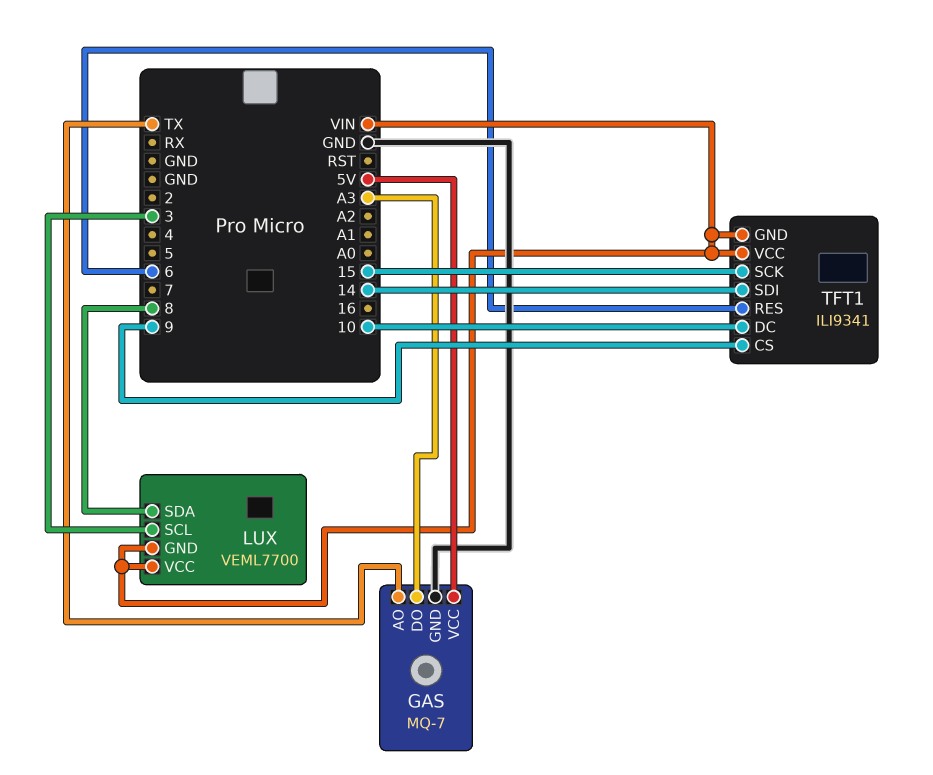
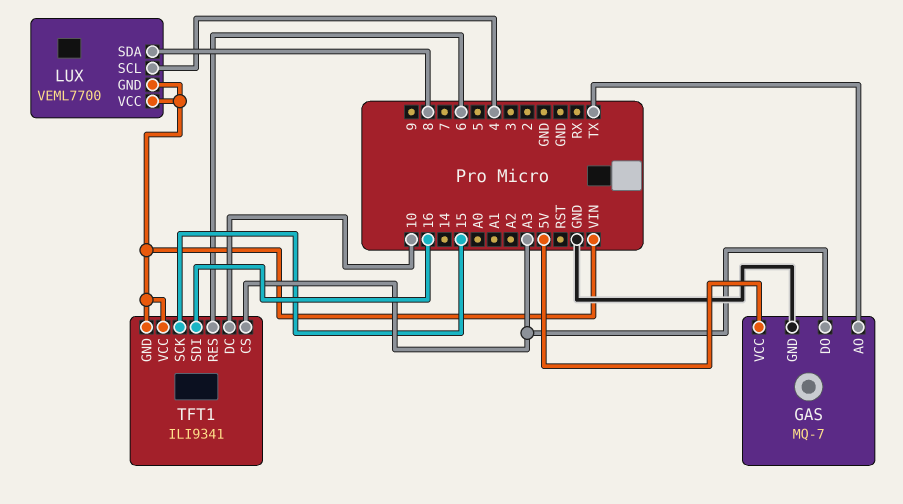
LUX pin SCL: 3 -> 4
TFT1 pin CS: 9 -> A3
TFT1 pin SDI: 14 -> 16

